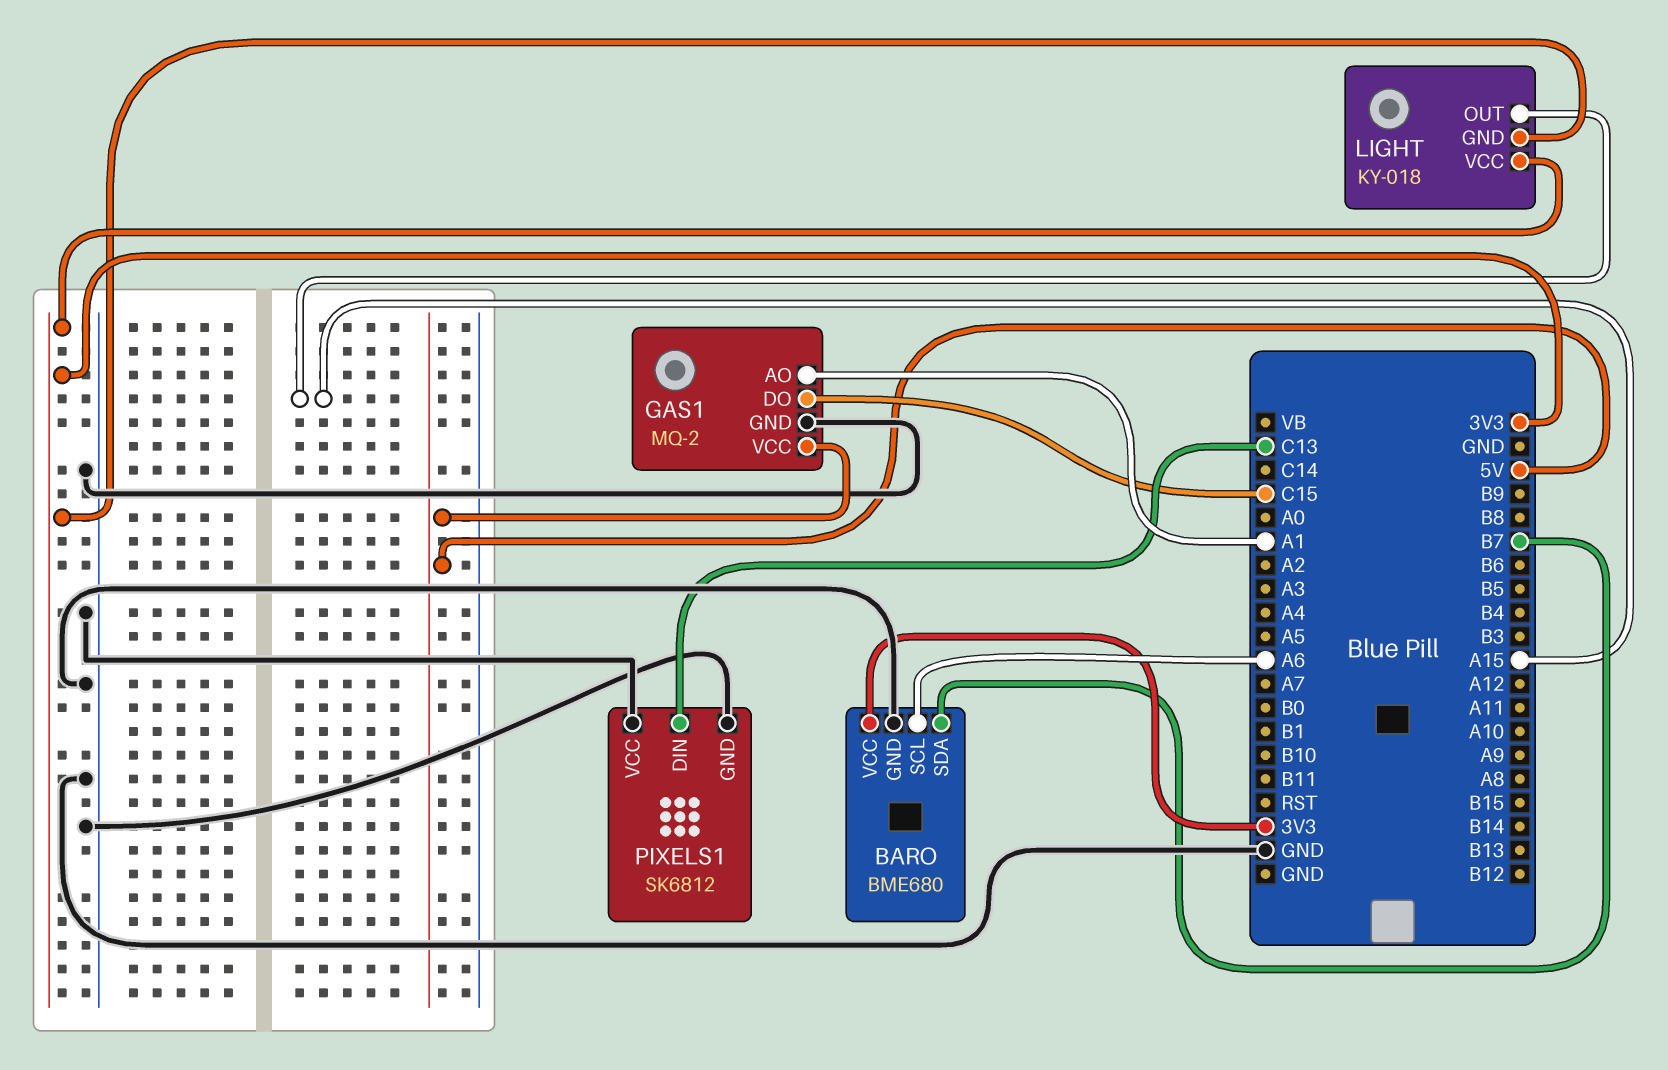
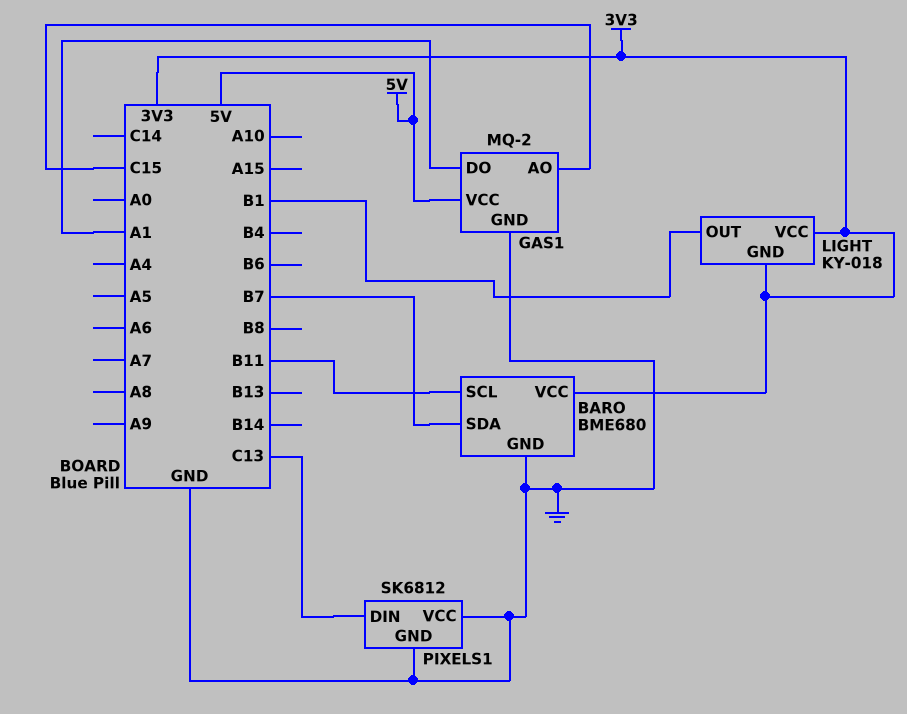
BARO pin SCL: A6 -> B11
GAS1 pin AO: A1 -> C15
GAS1 pin DO: C15 -> A1
LIGHT pin OUT: A15 -> B1

